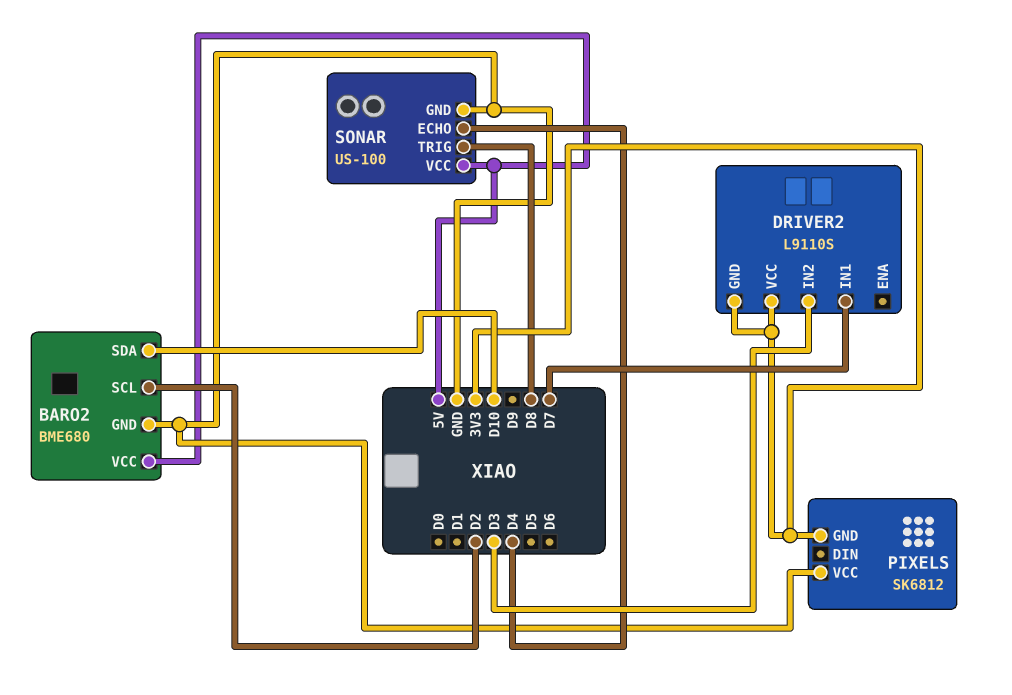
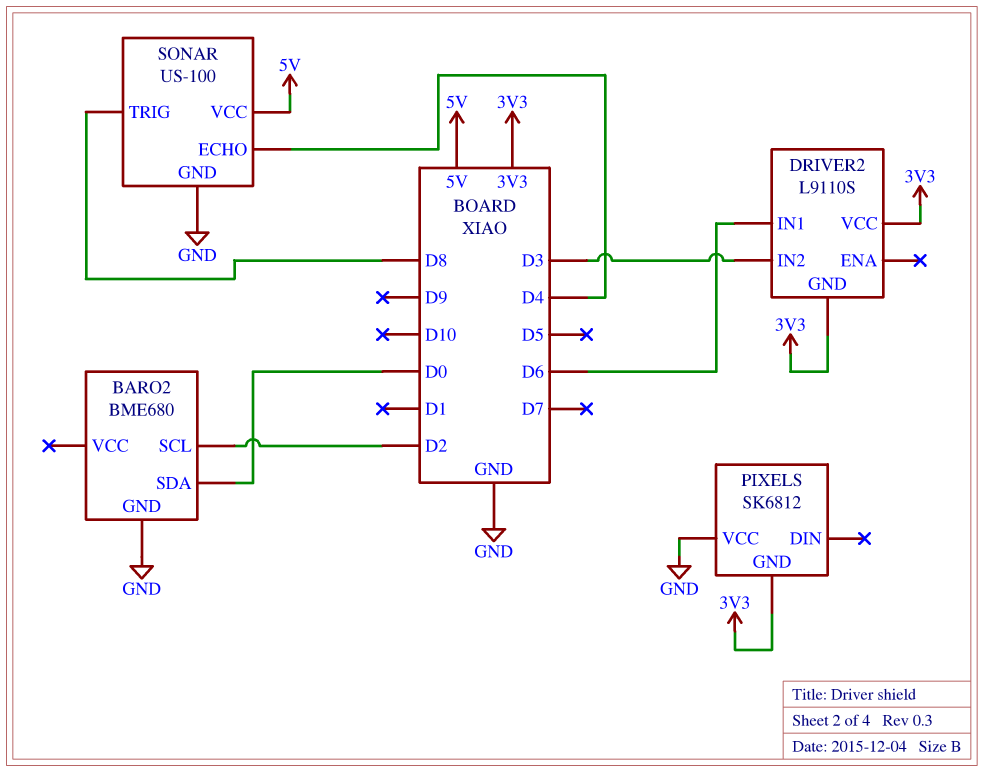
BARO2 pin SDA: D10 -> D0
BARO2 pin VCC: 5V -> none
DRIVER2 pin IN1: D7 -> D6

